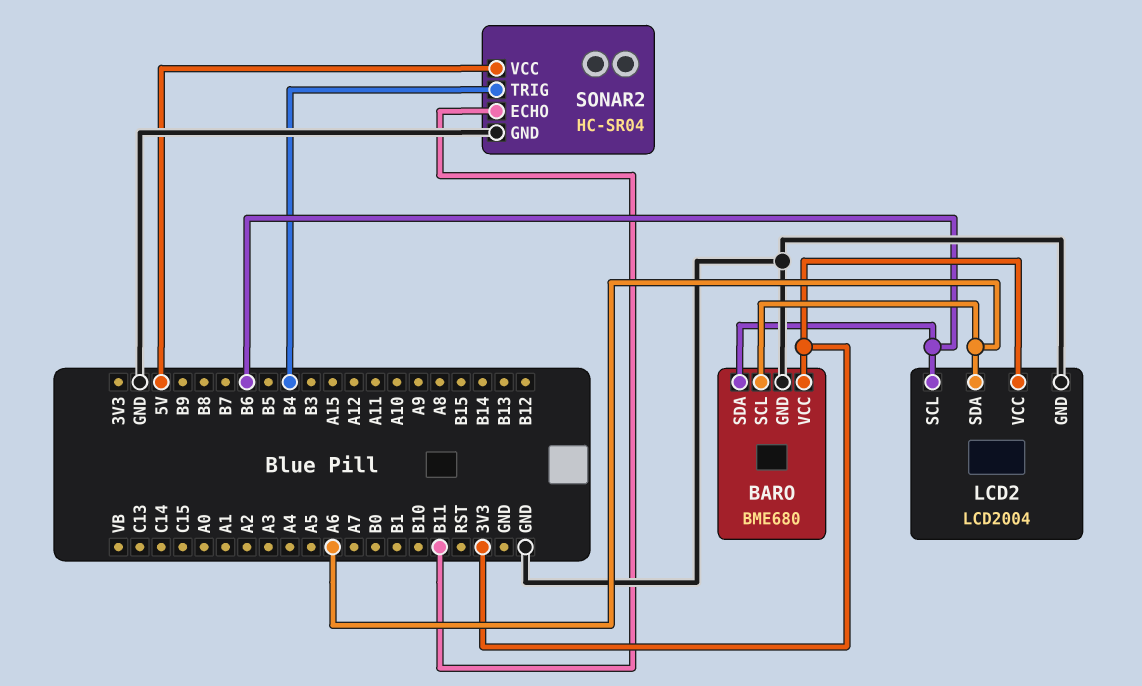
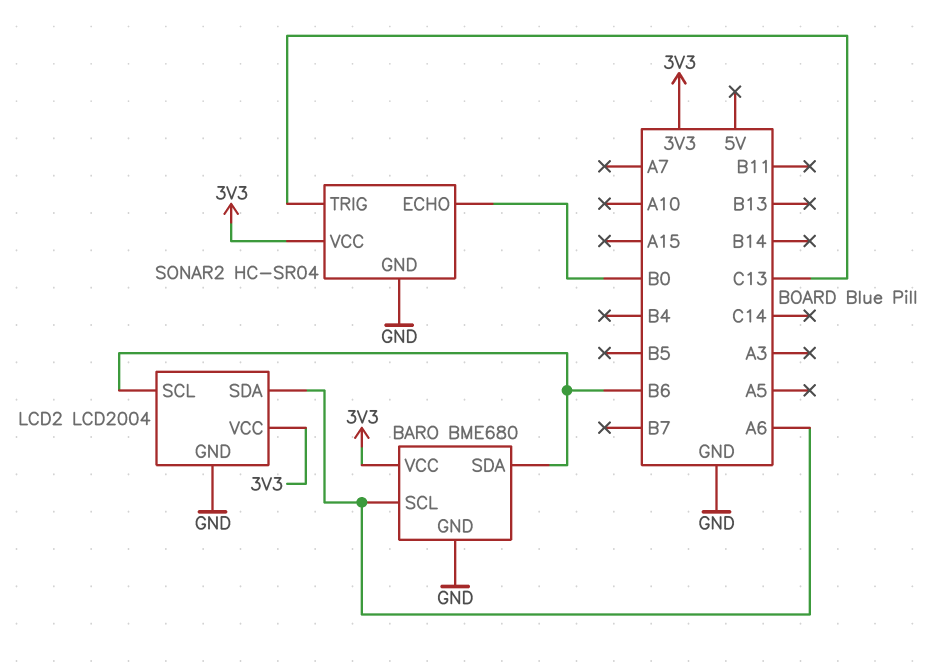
SONAR2 pin ECHO: B11 -> B0
SONAR2 pin TRIG: B4 -> C13
SONAR2 pin VCC: 5V -> 3V3

